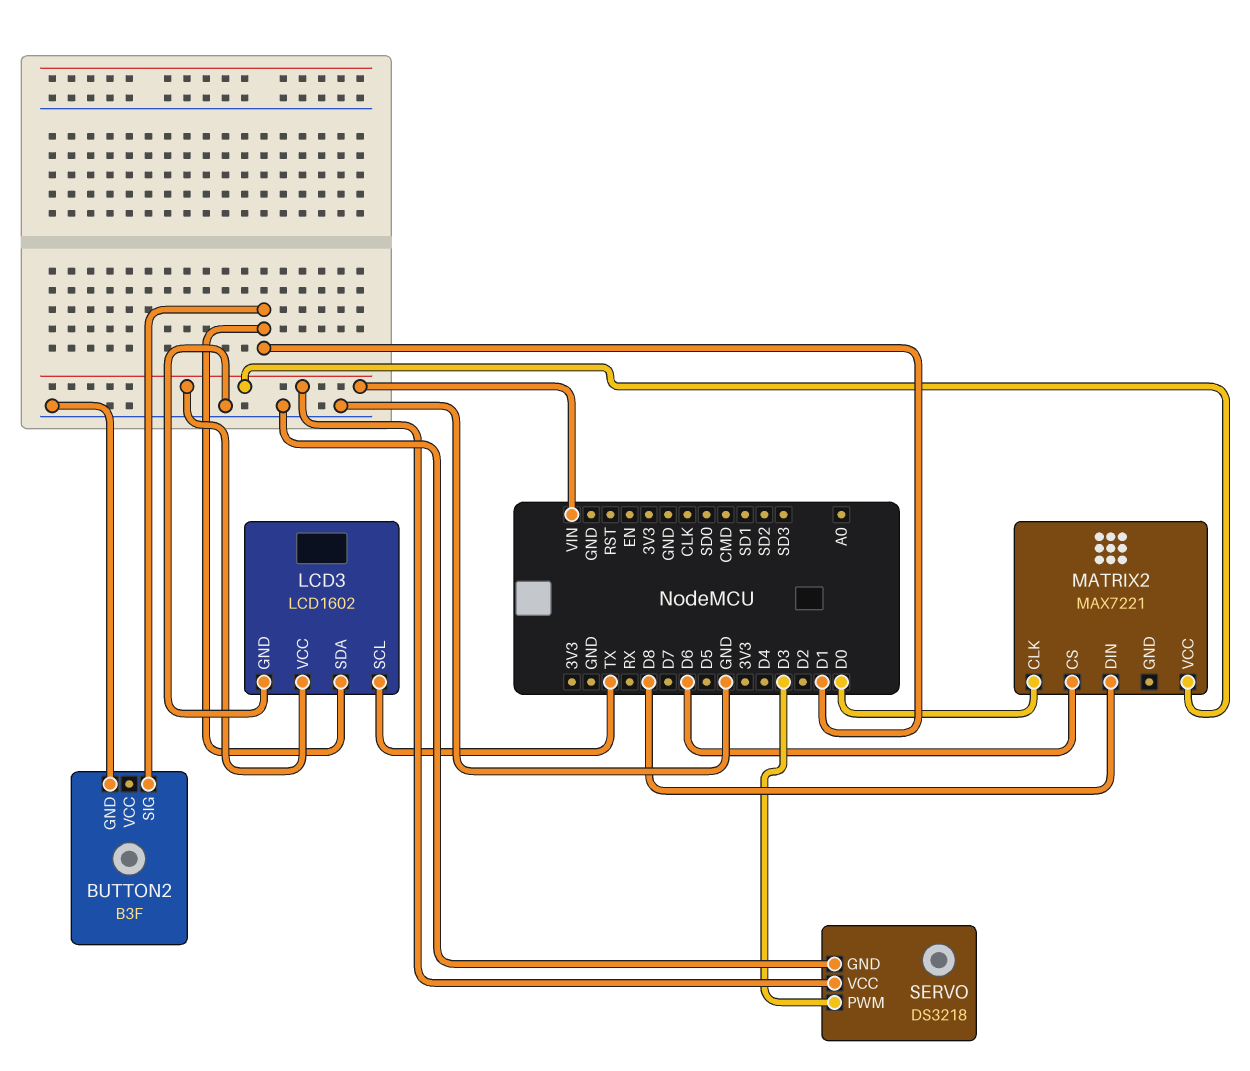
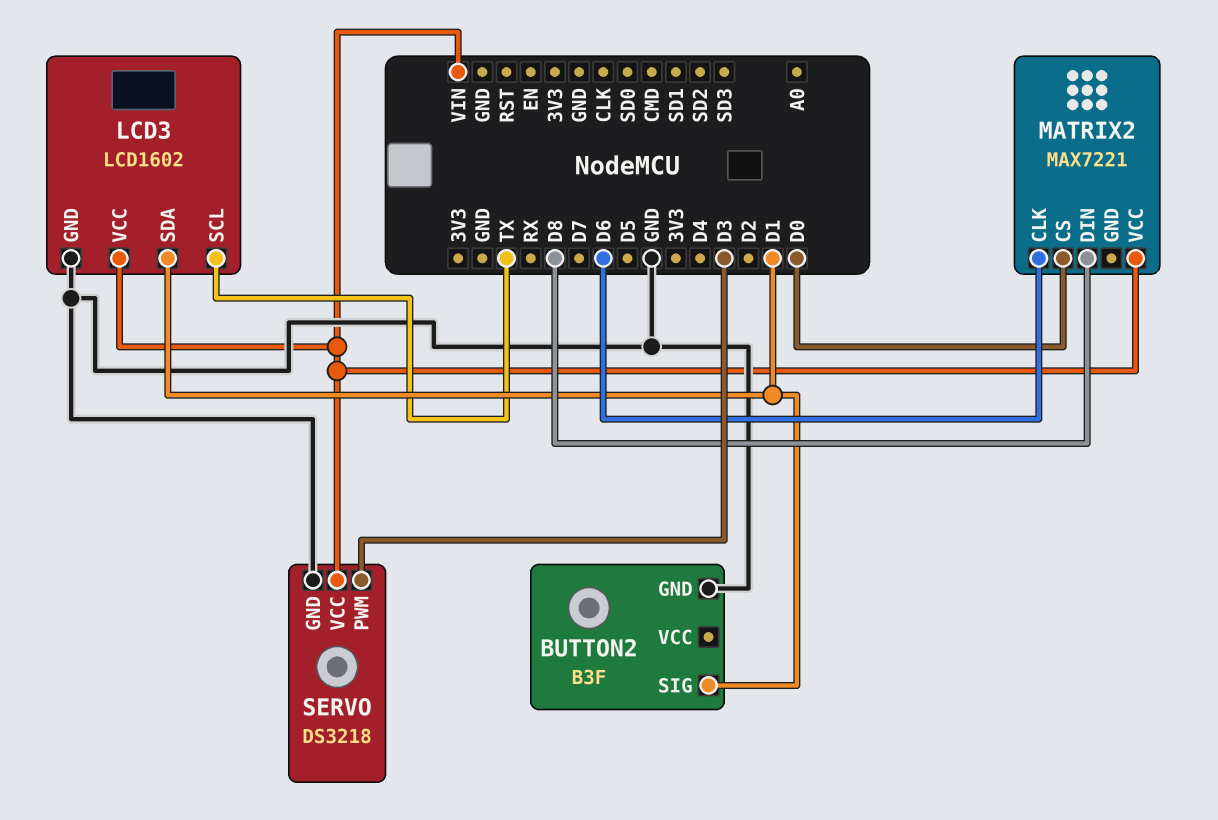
MATRIX2 pin CLK: D0 -> D6
MATRIX2 pin CS: D6 -> D0

